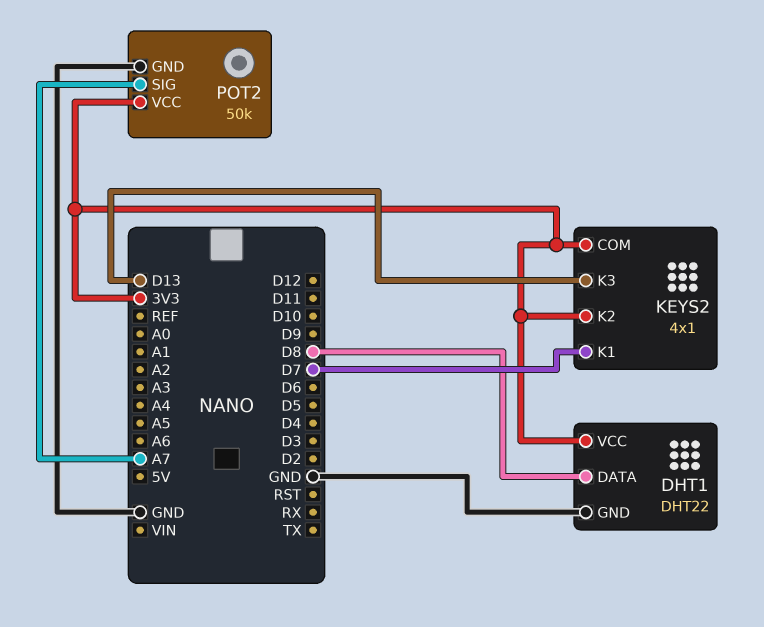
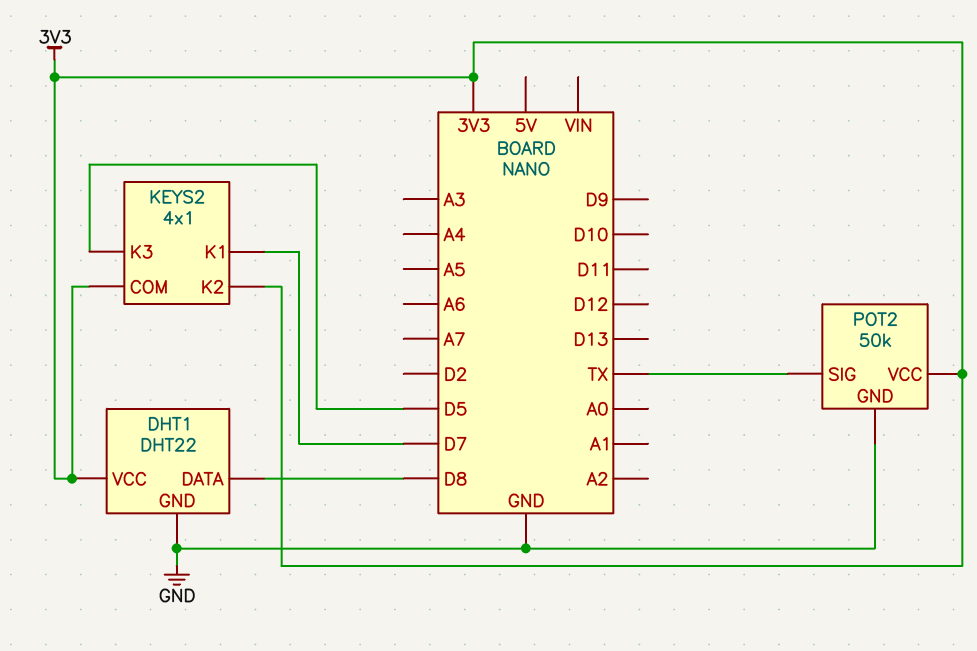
KEYS2 pin K3: D13 -> D5
POT2 pin SIG: A7 -> TX

